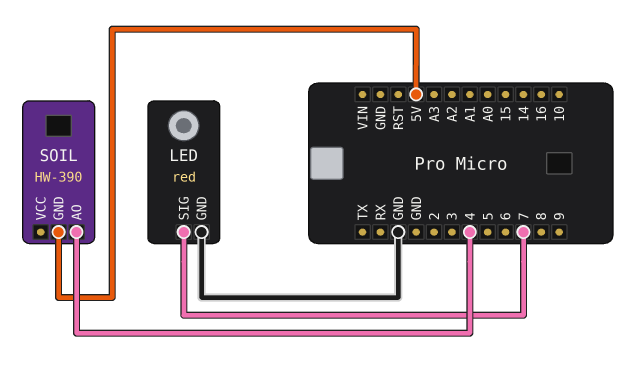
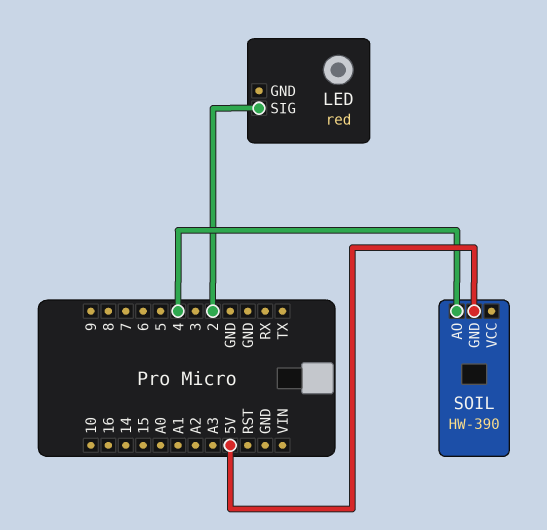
LED pin GND: GND -> none
LED pin SIG: 7 -> 2

